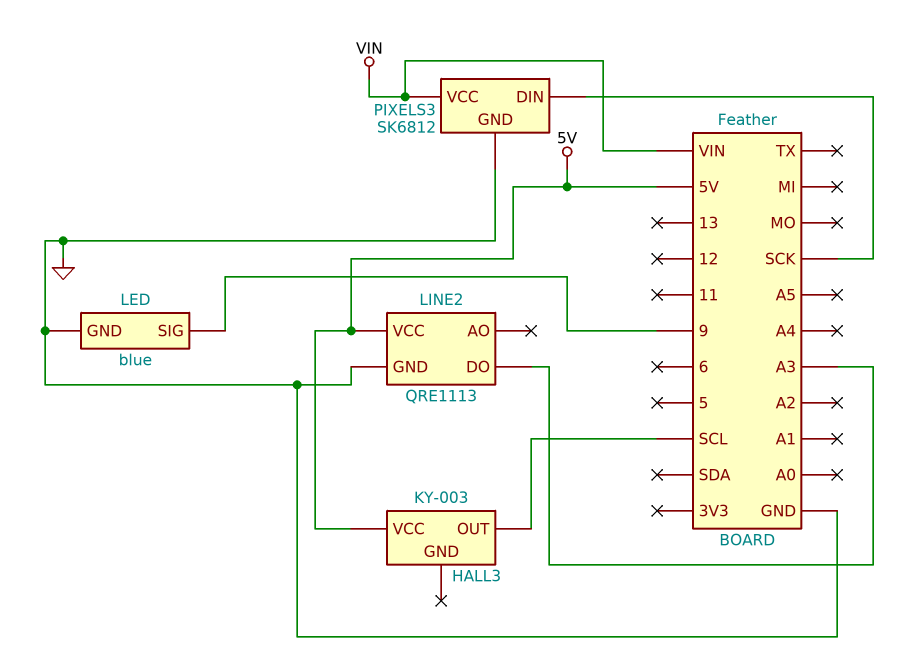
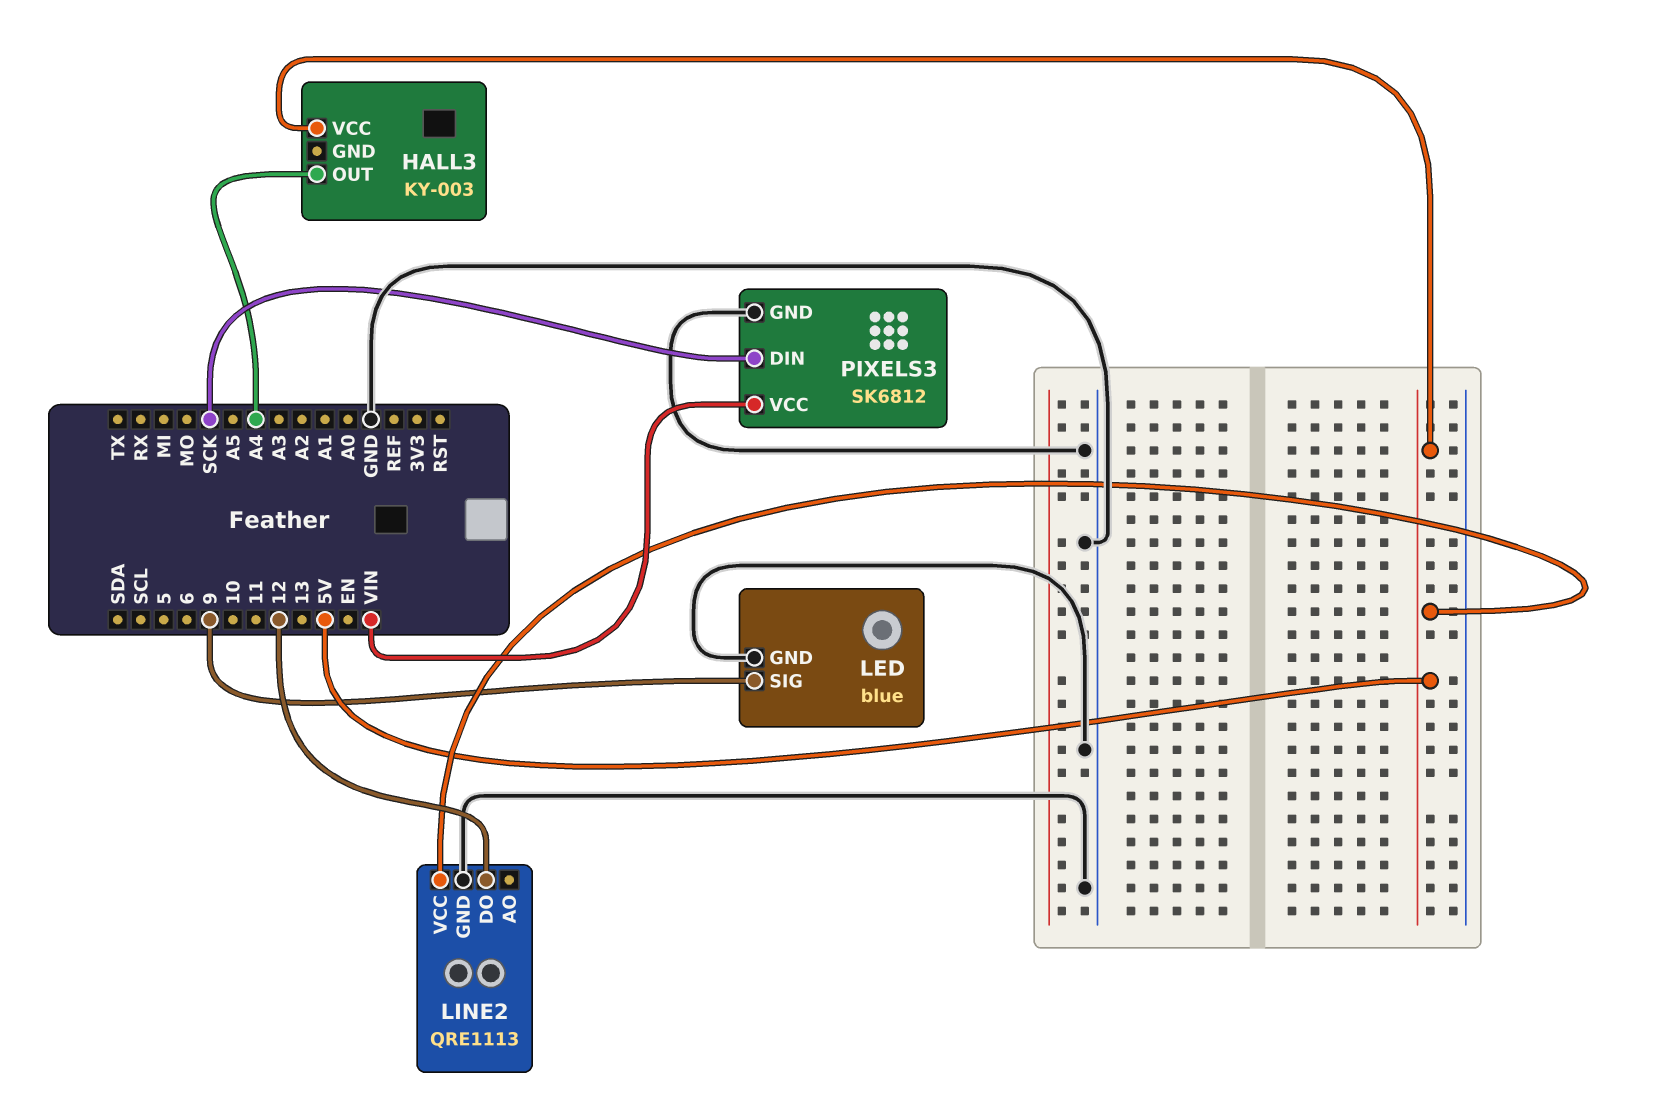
HALL3 pin OUT: SCL -> A4
LINE2 pin DO: A3 -> 12

